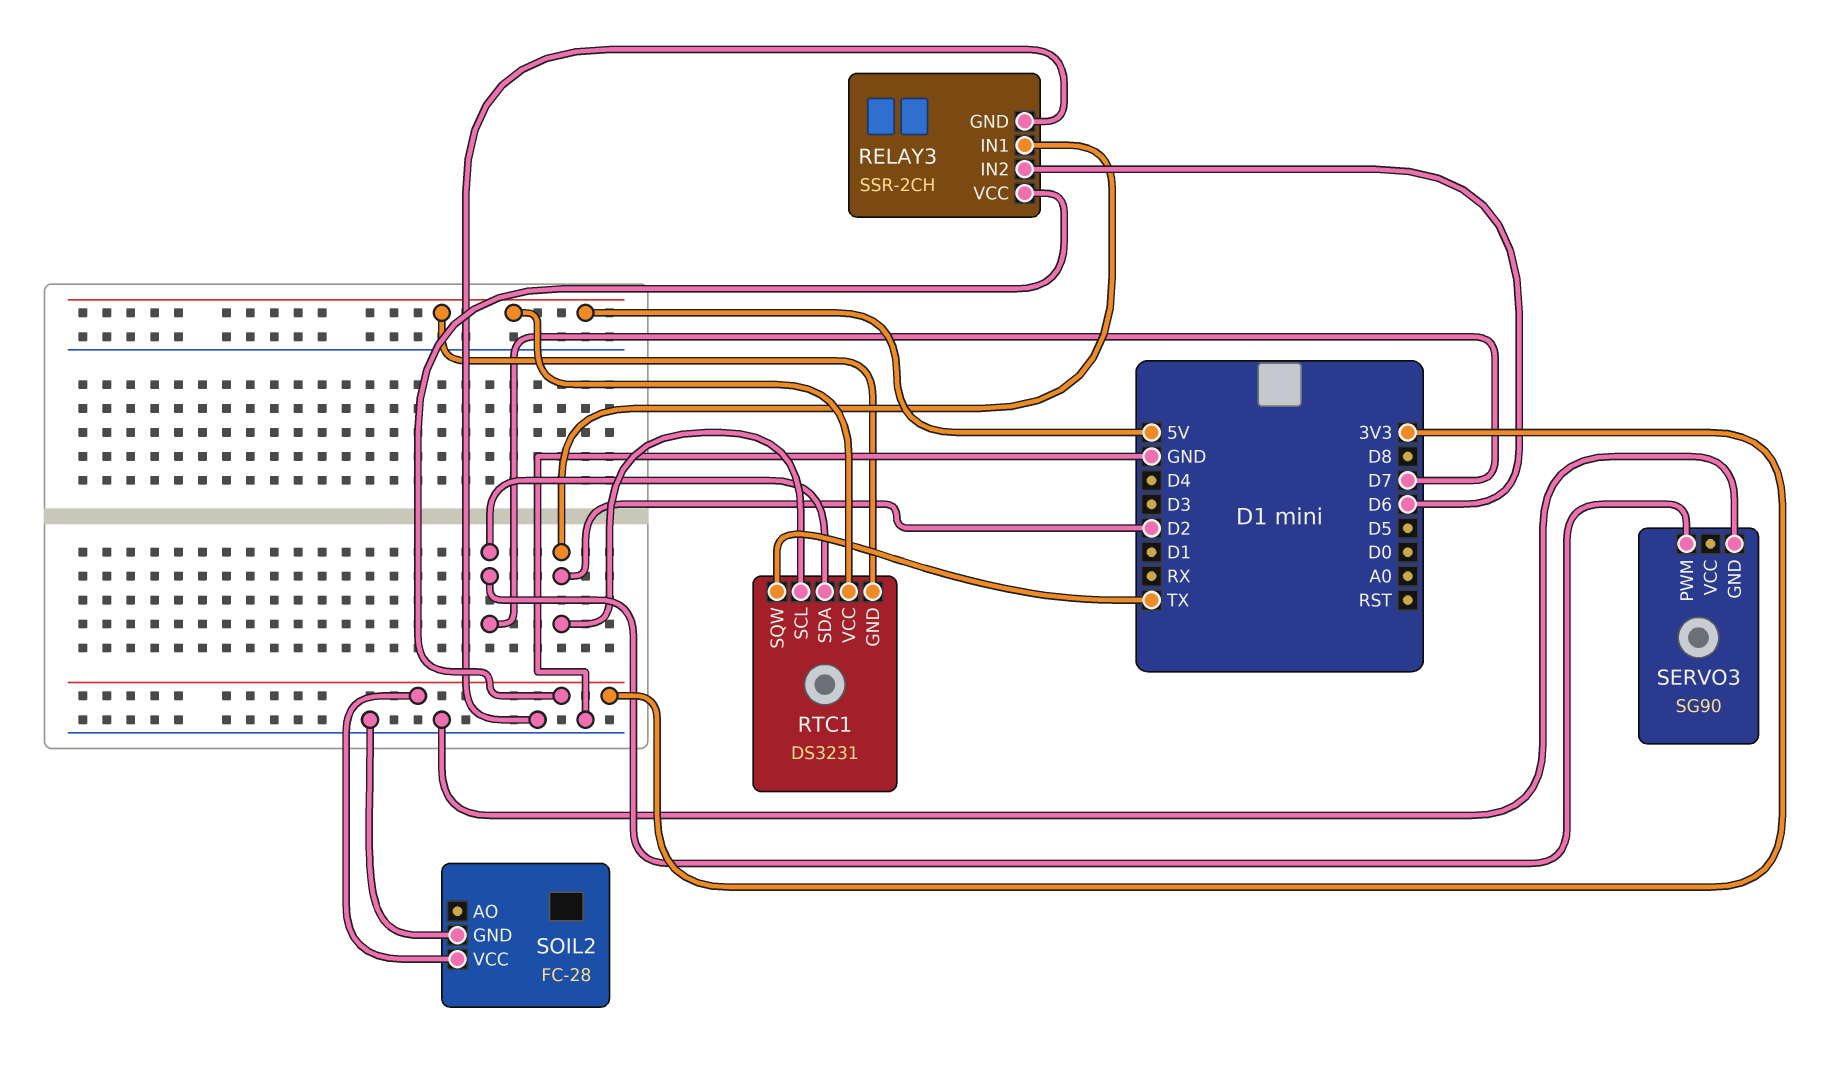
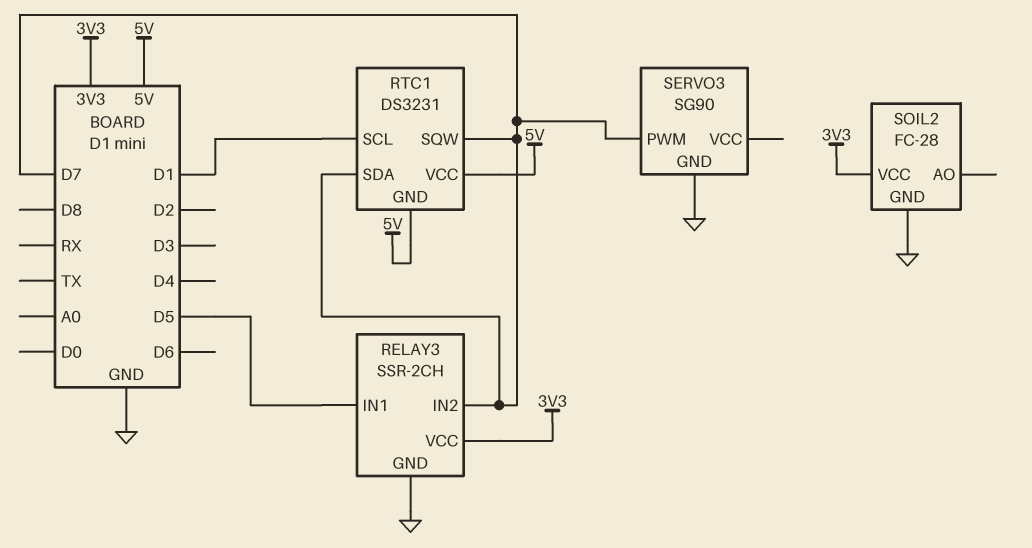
RELAY3 pin IN1: D2 -> D5
RELAY3 pin IN2: D6 -> D7
RTC1 pin SCL: D2 -> D1
RTC1 pin SQW: TX -> D7

